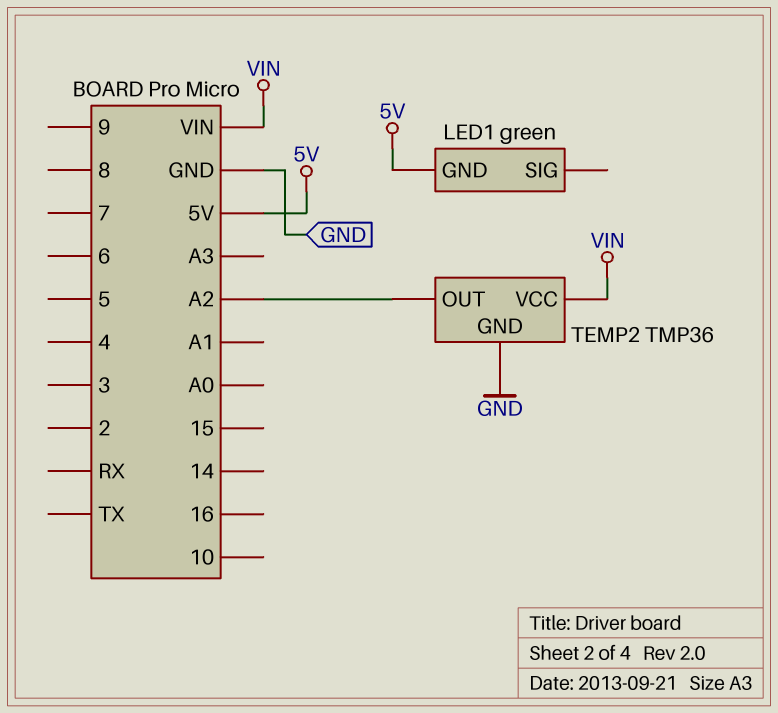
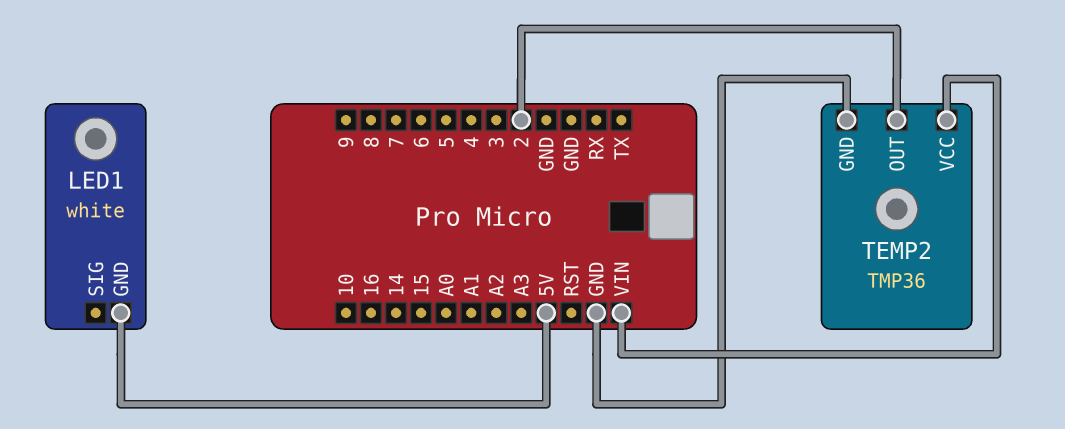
LED1: green -> white
TEMP2 pin OUT: A2 -> 2

